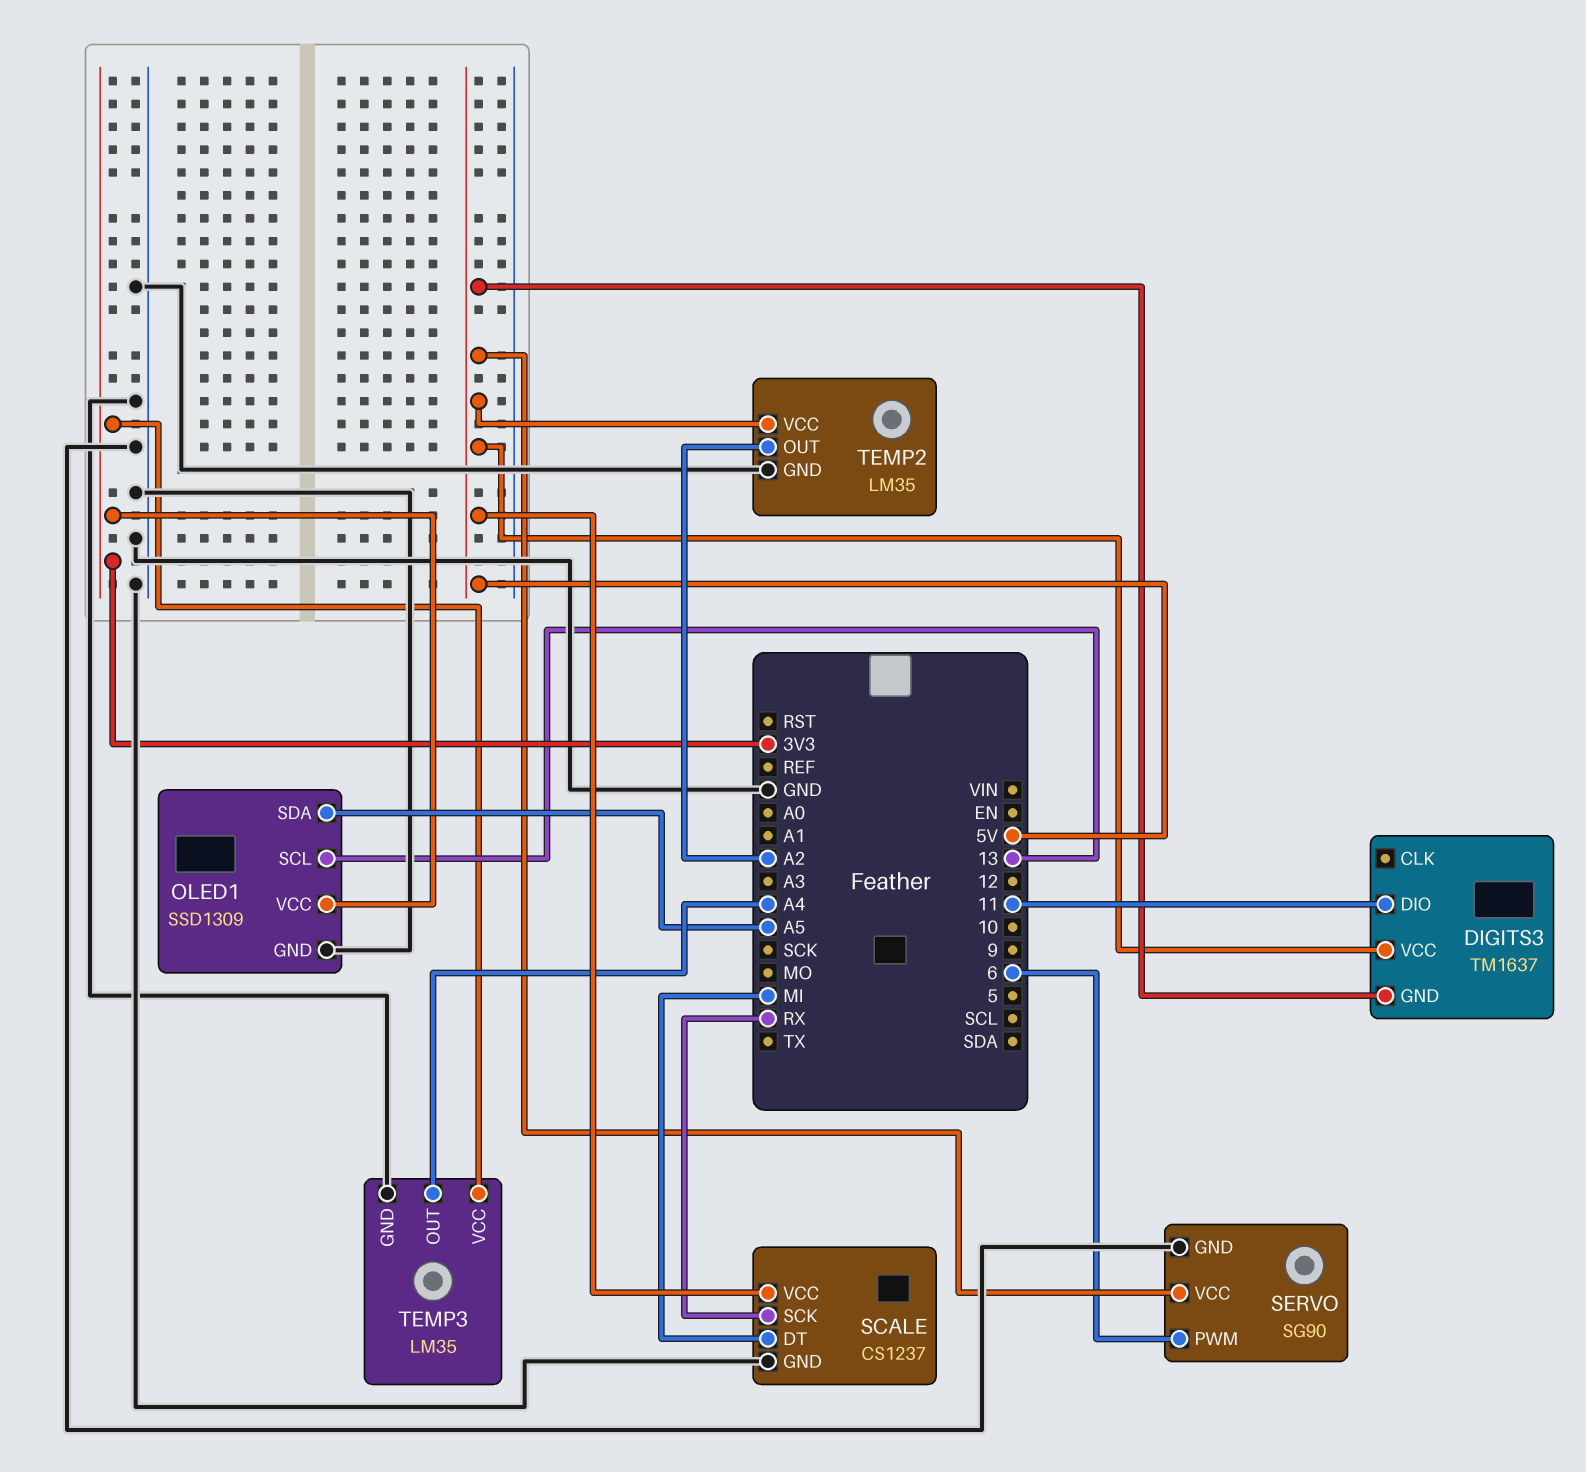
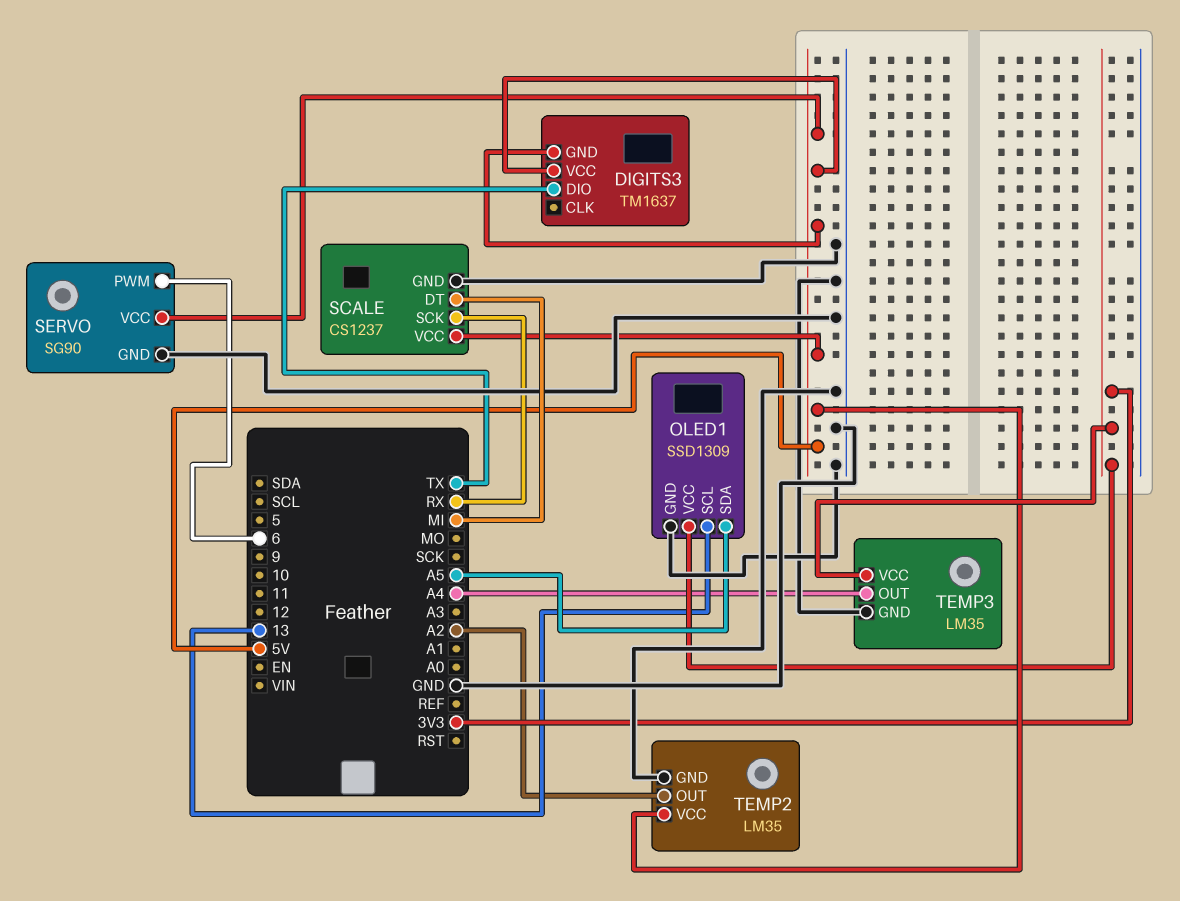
DIGITS3 pin DIO: 11 -> TX

